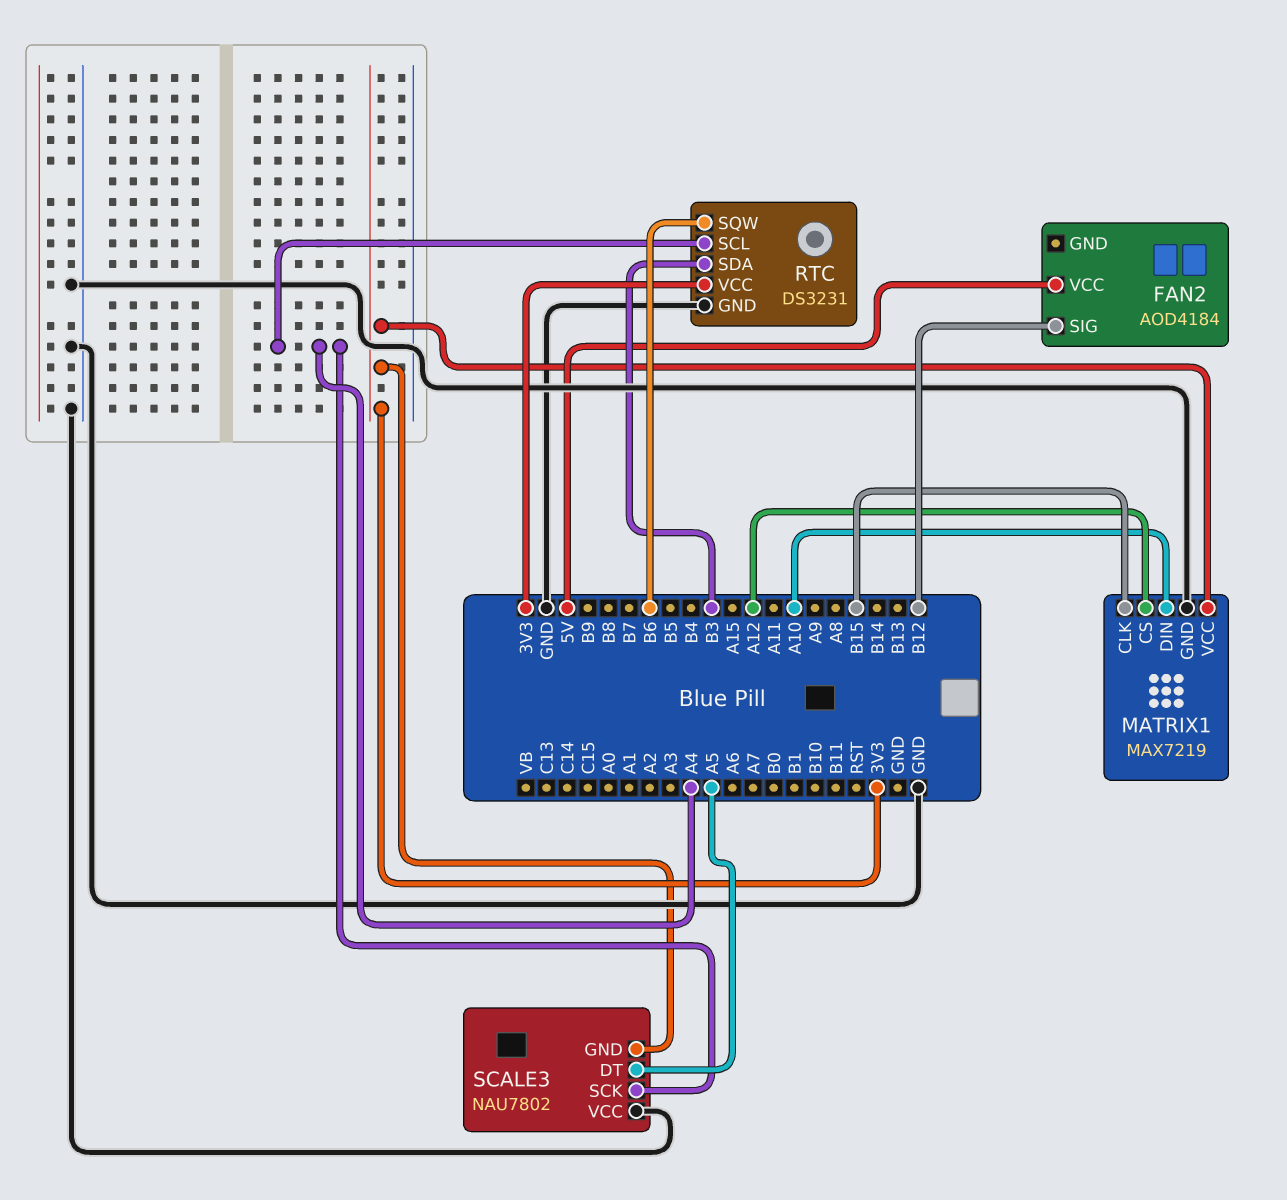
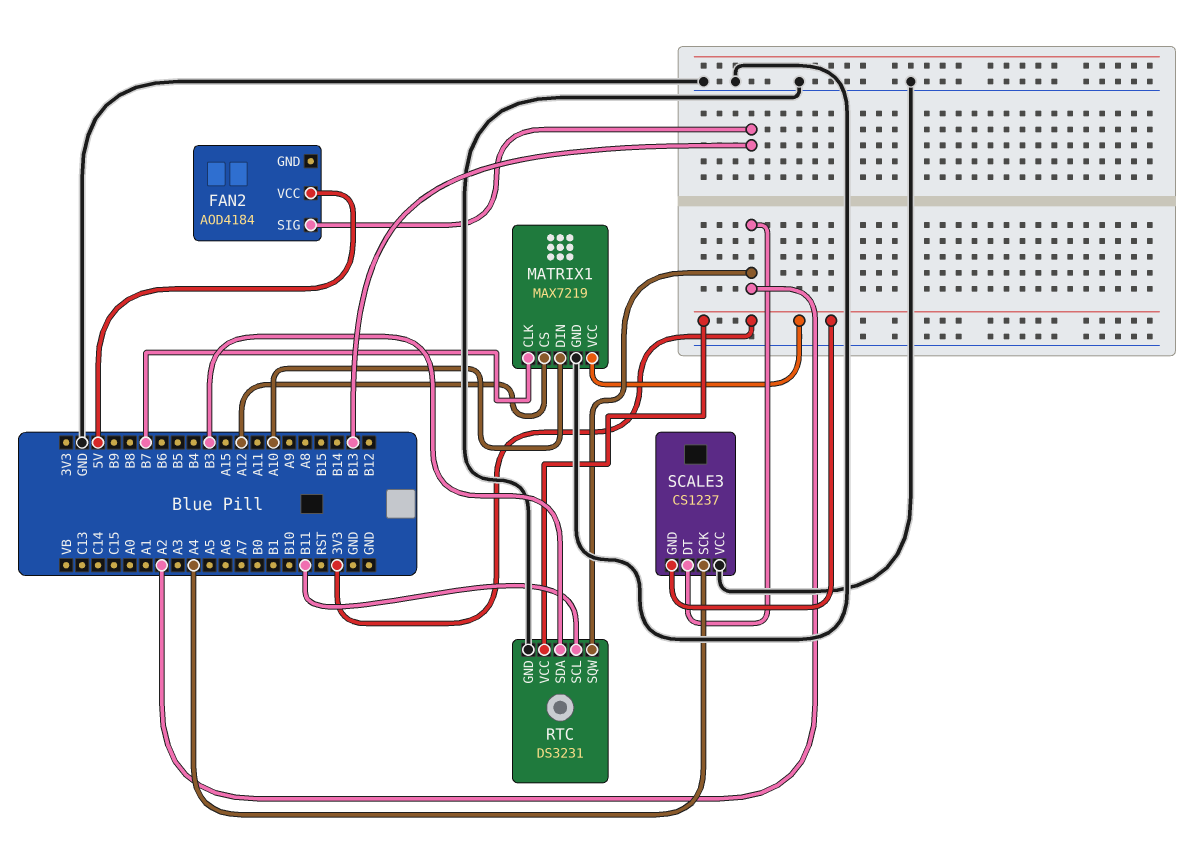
FAN2 pin SIG: B12 -> B13
MATRIX1 pin CLK: B15 -> B7
RTC pin SCL: A4 -> B11
RTC pin SQW: B6 -> A2
SCALE3: NAU7802 -> CS1237
SCALE3 pin DT: A5 -> A2

